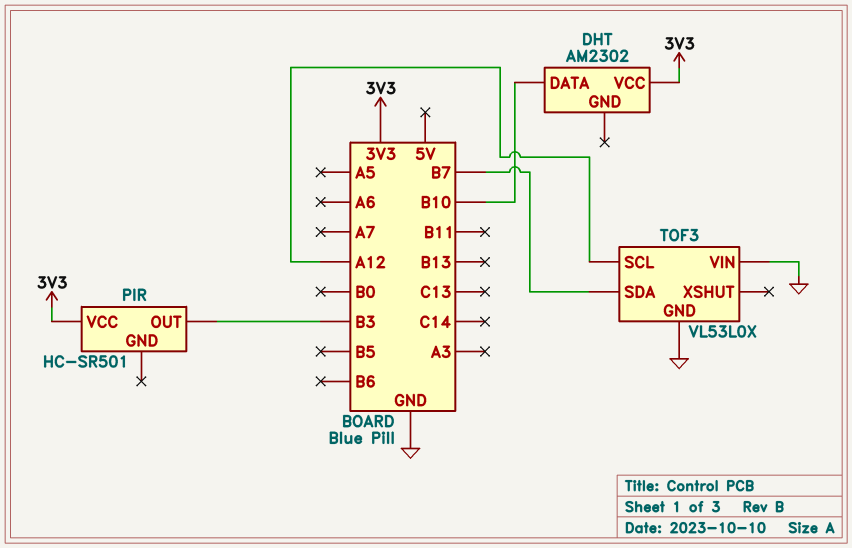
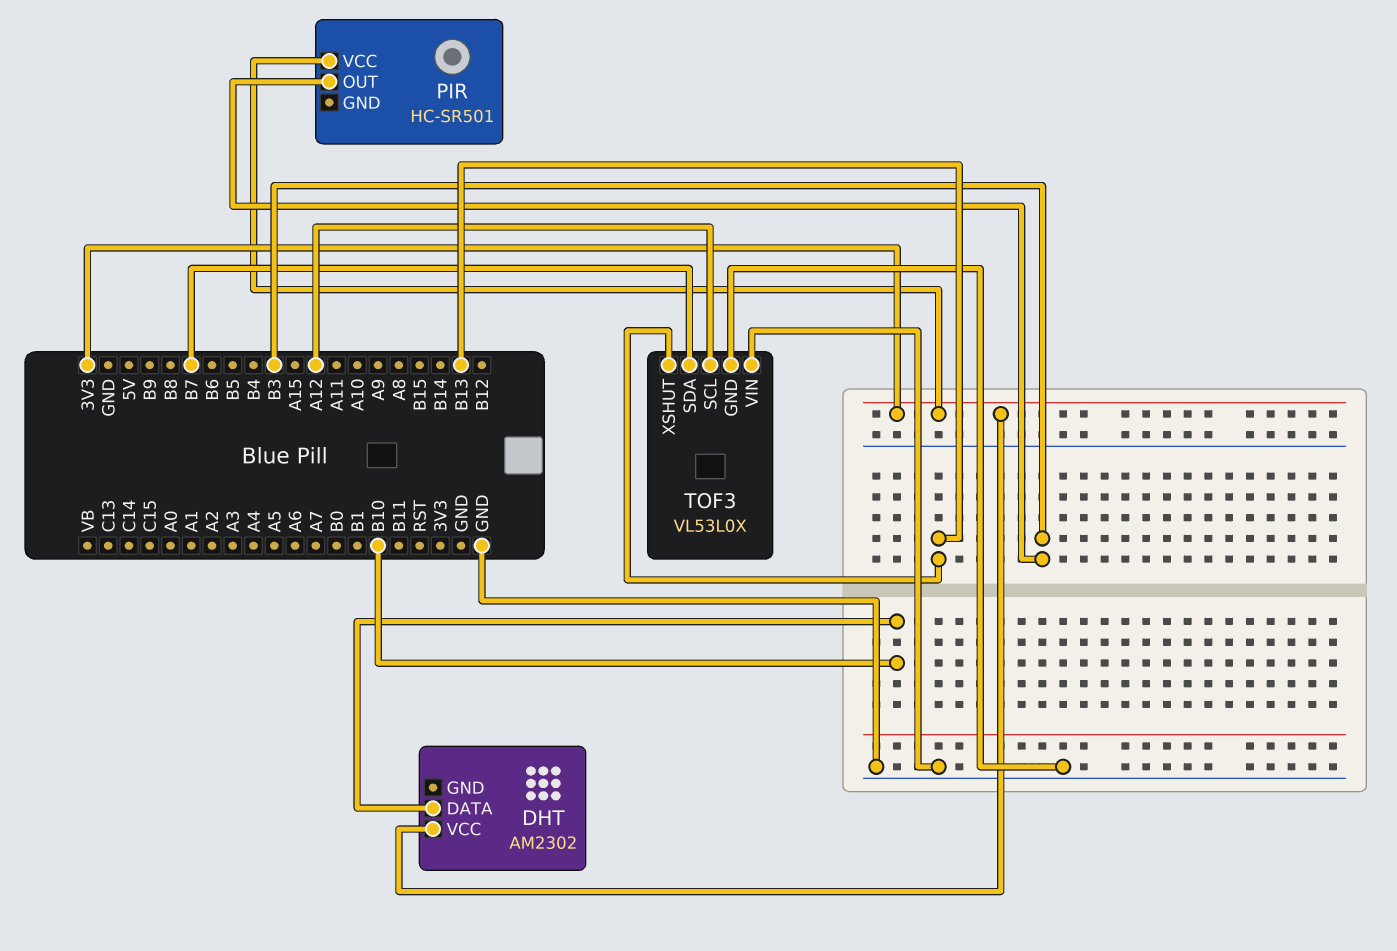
TOF3 pin XSHUT: none -> B13

